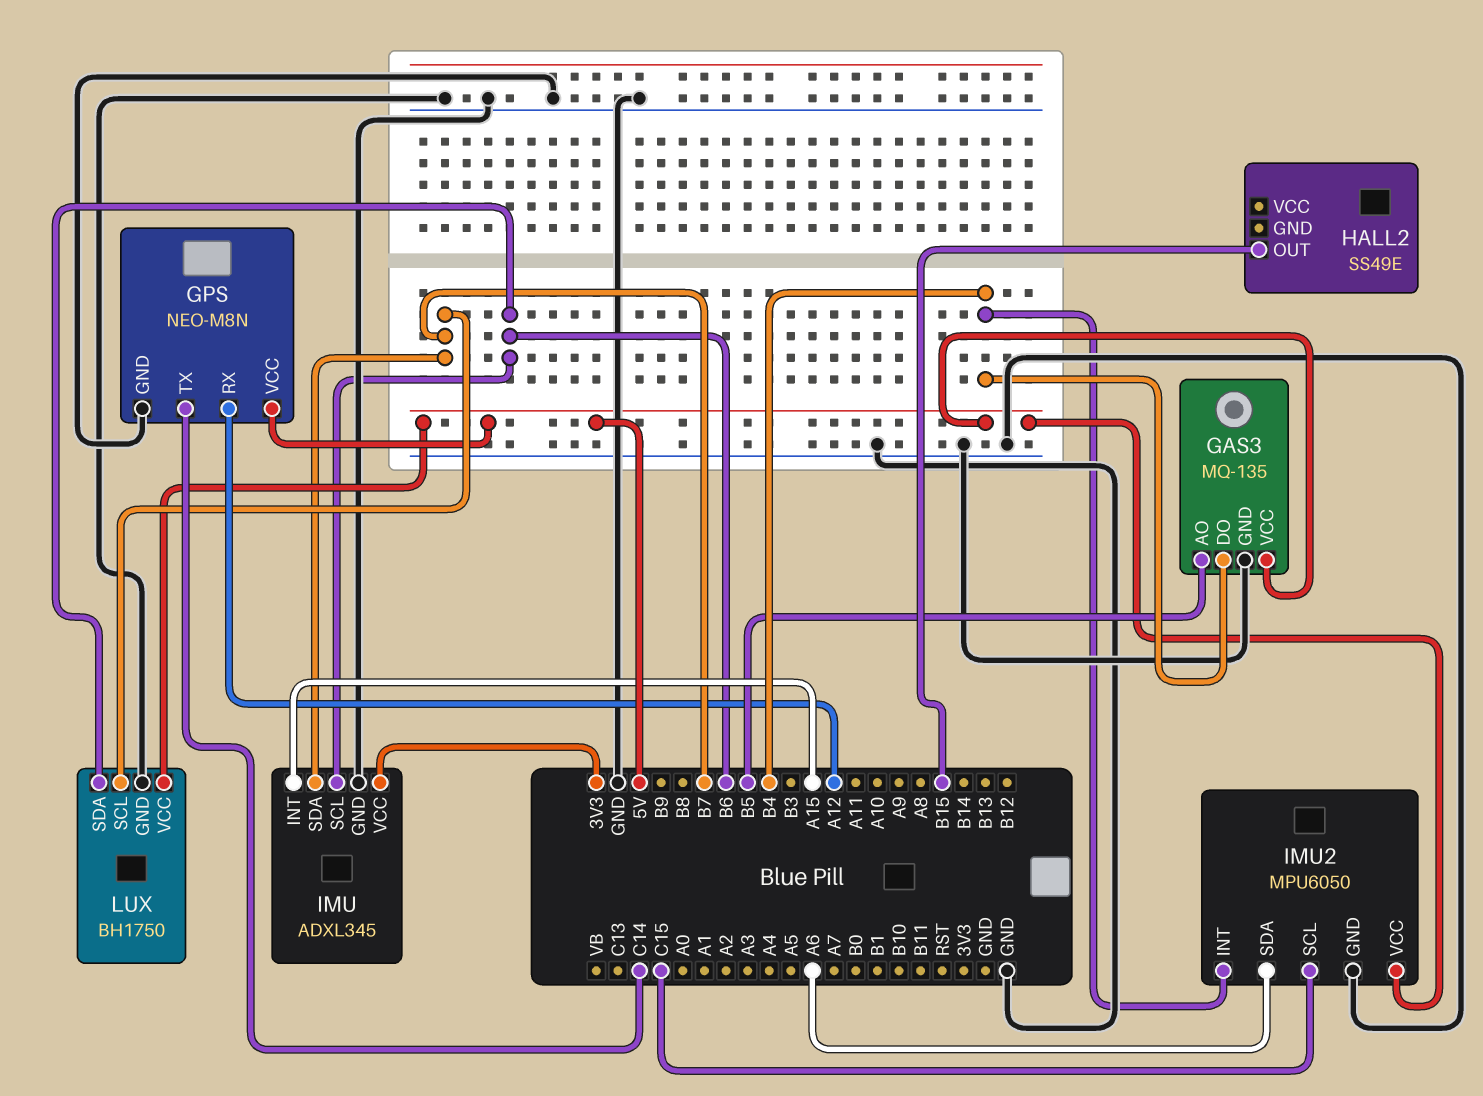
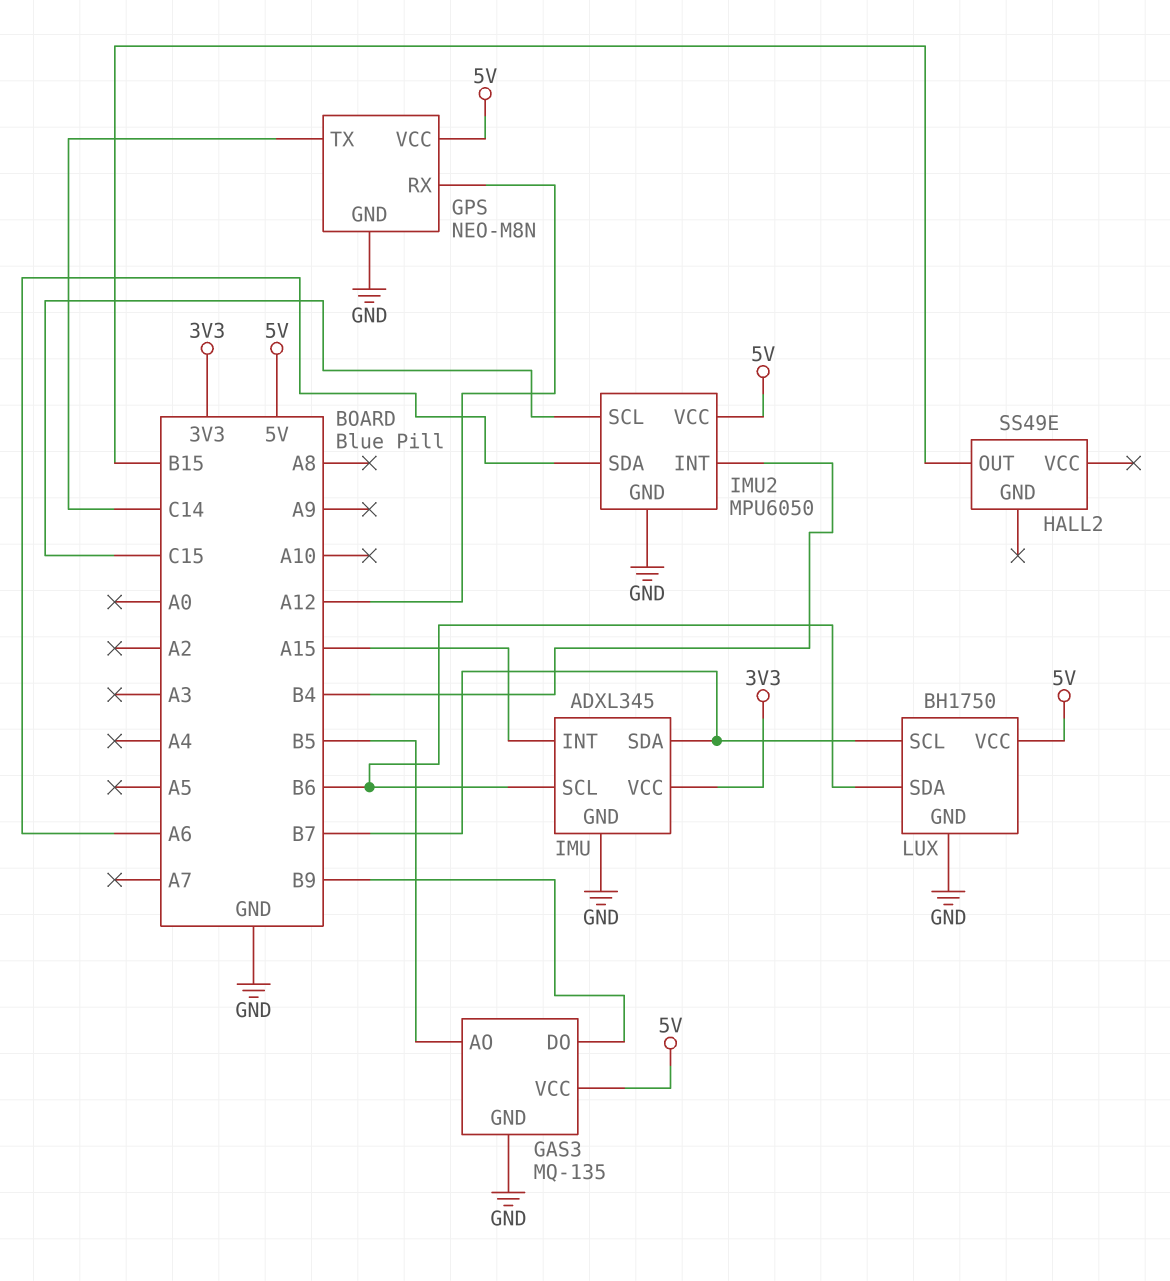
GAS3 pin DO: B4 -> B9

